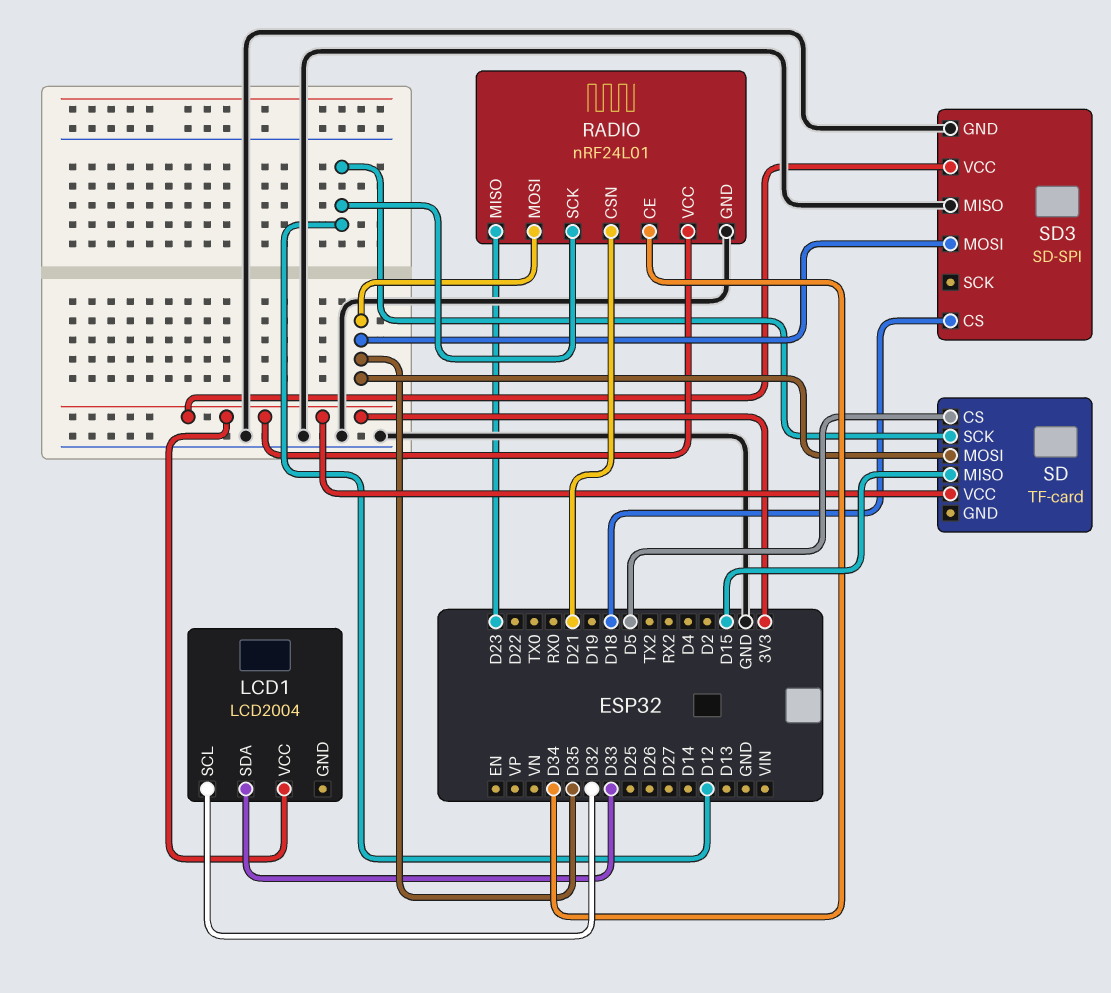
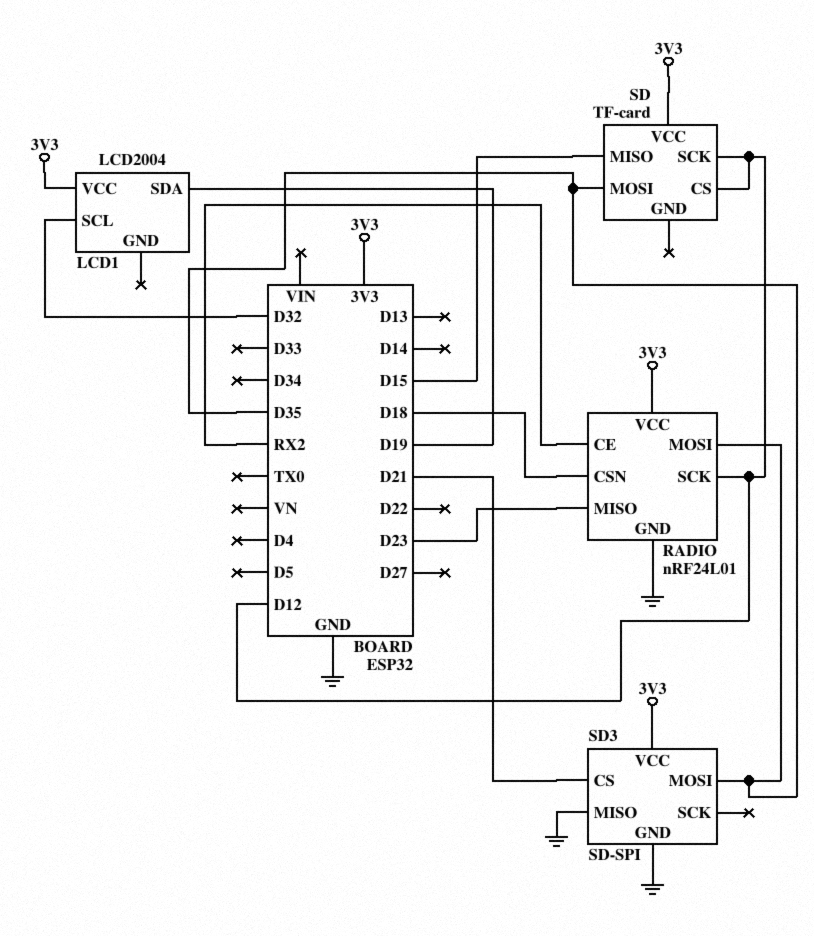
LCD1 pin SDA: D33 -> D19
RADIO pin CE: D34 -> RX2
RADIO pin CSN: D21 -> D18
SD pin CS: D5 -> D12
SD3 pin CS: D18 -> D21

